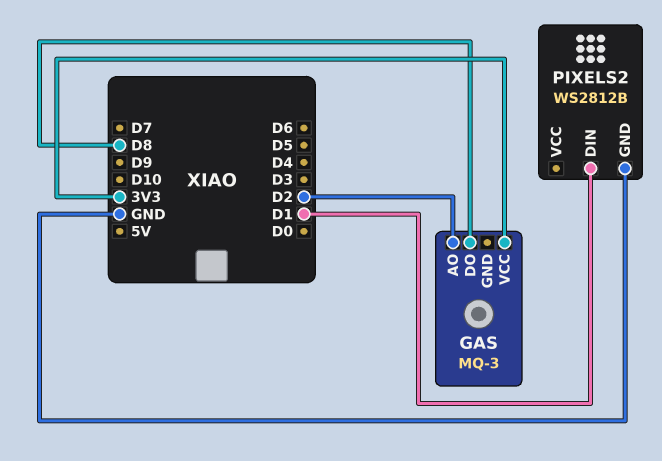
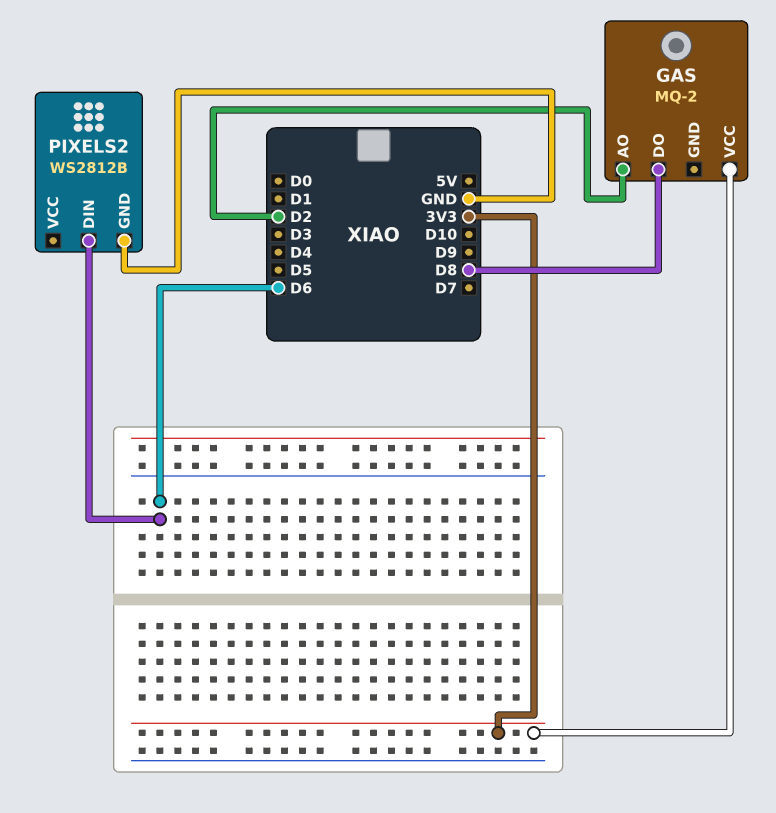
GAS: MQ-3 -> MQ-2
PIXELS2 pin DIN: D1 -> D6

